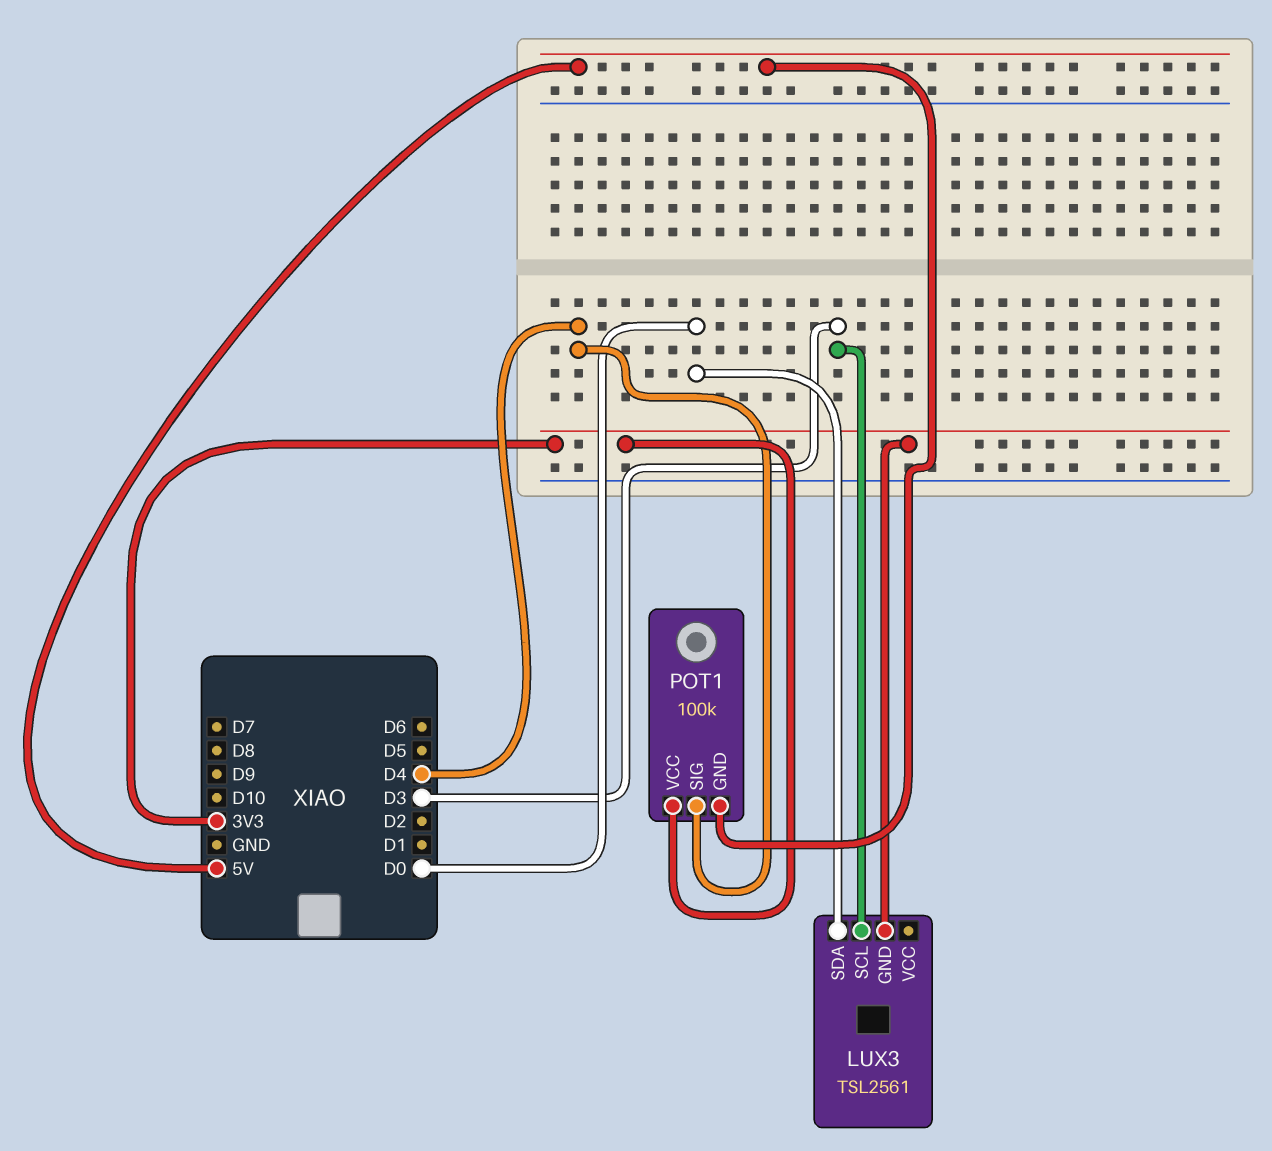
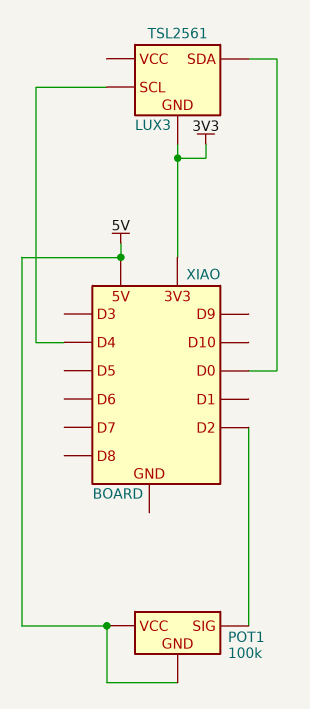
LUX3 pin SCL: D3 -> D4
POT1 pin SIG: D4 -> D2
POT1 pin VCC: 3V3 -> 5V

